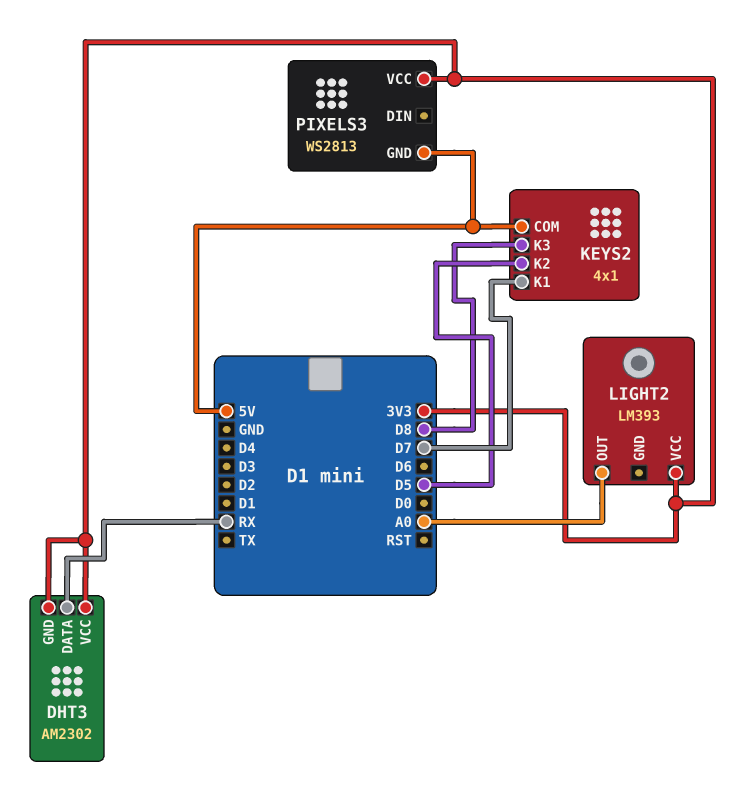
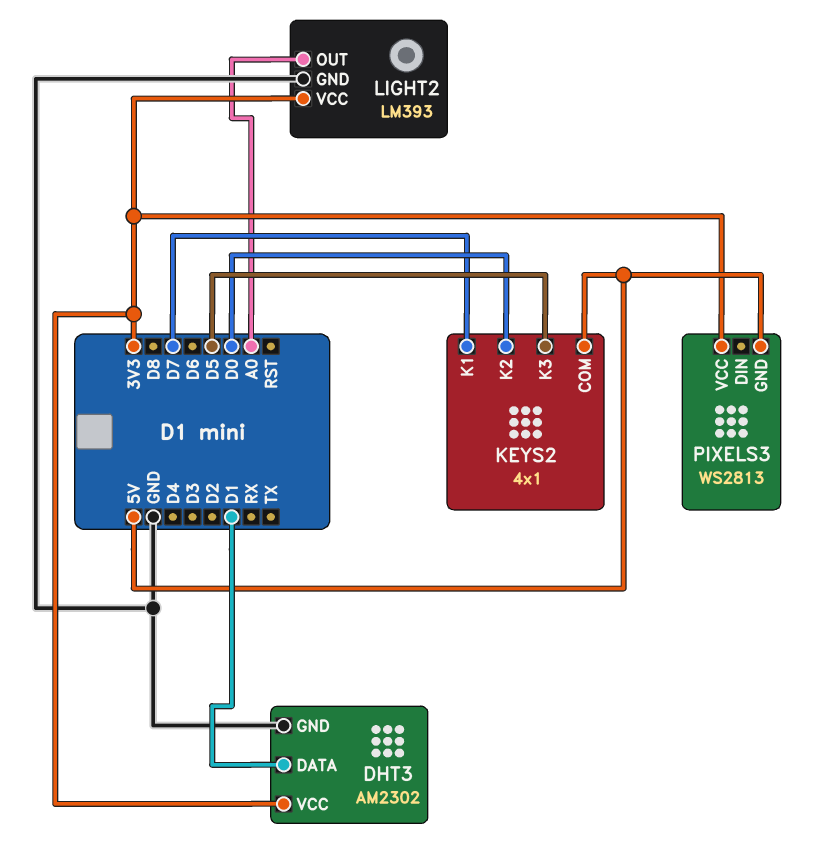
DHT3 pin DATA: RX -> D1
DHT3 pin GND: 3V3 -> GND
KEYS2 pin K2: D5 -> D0
KEYS2 pin K3: D8 -> D5
LIGHT2 pin GND: none -> GND

